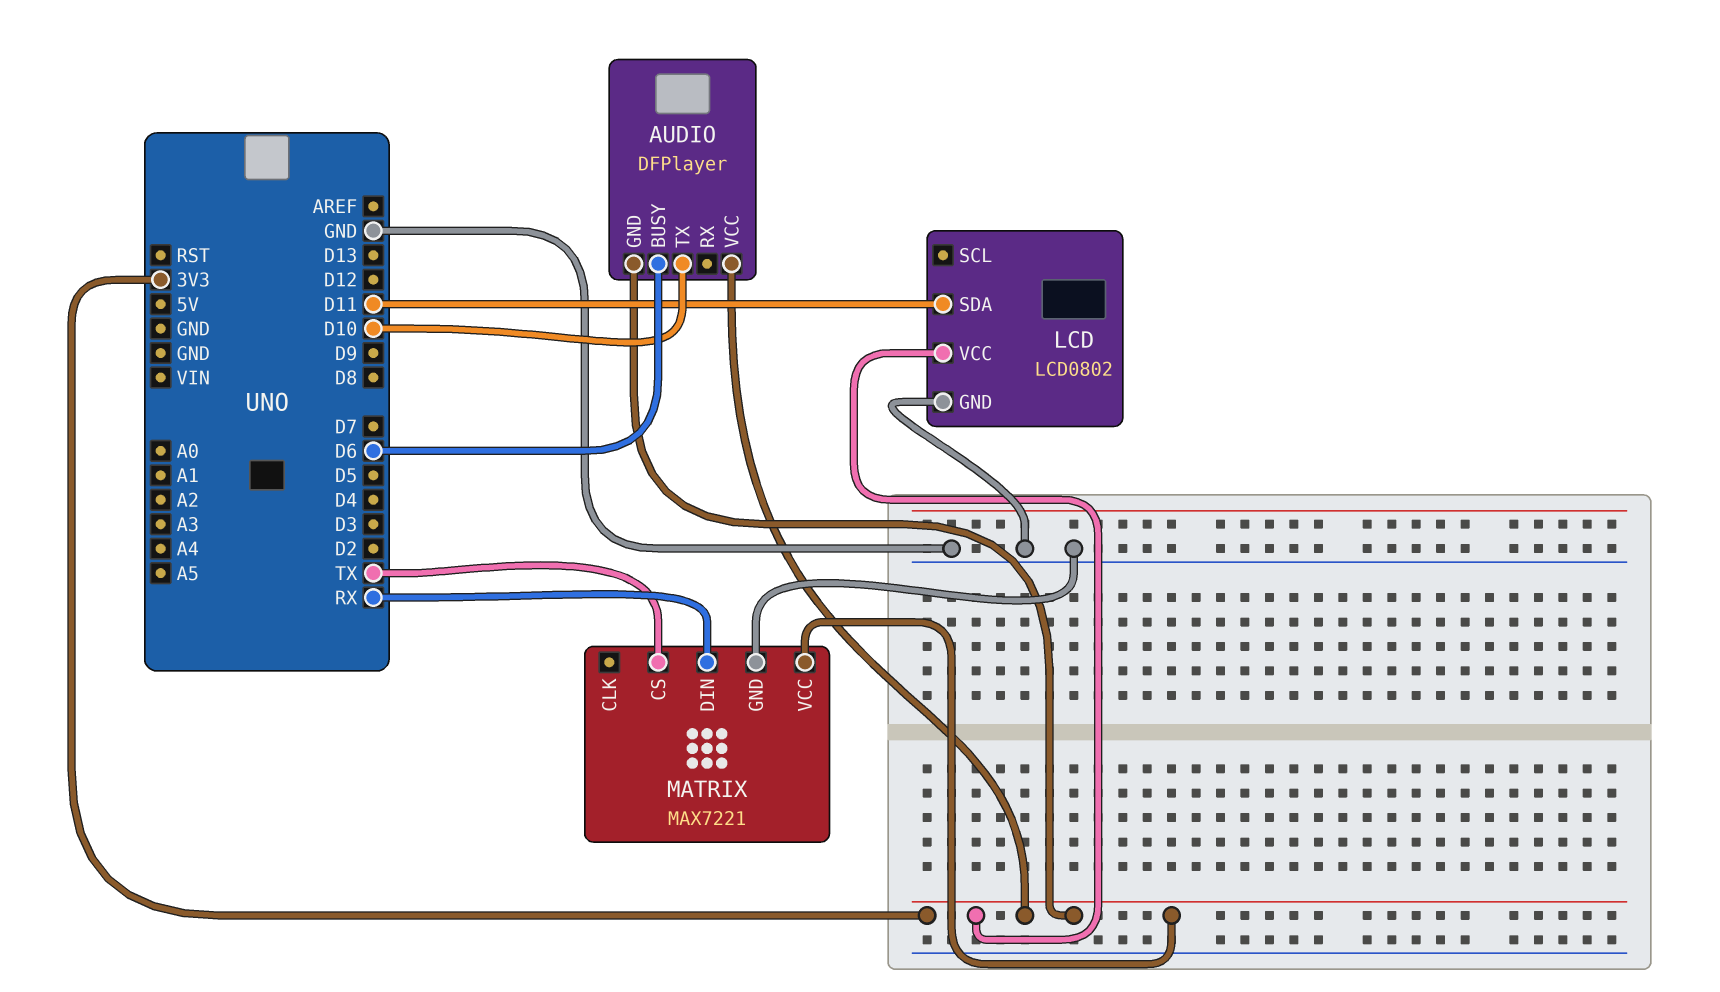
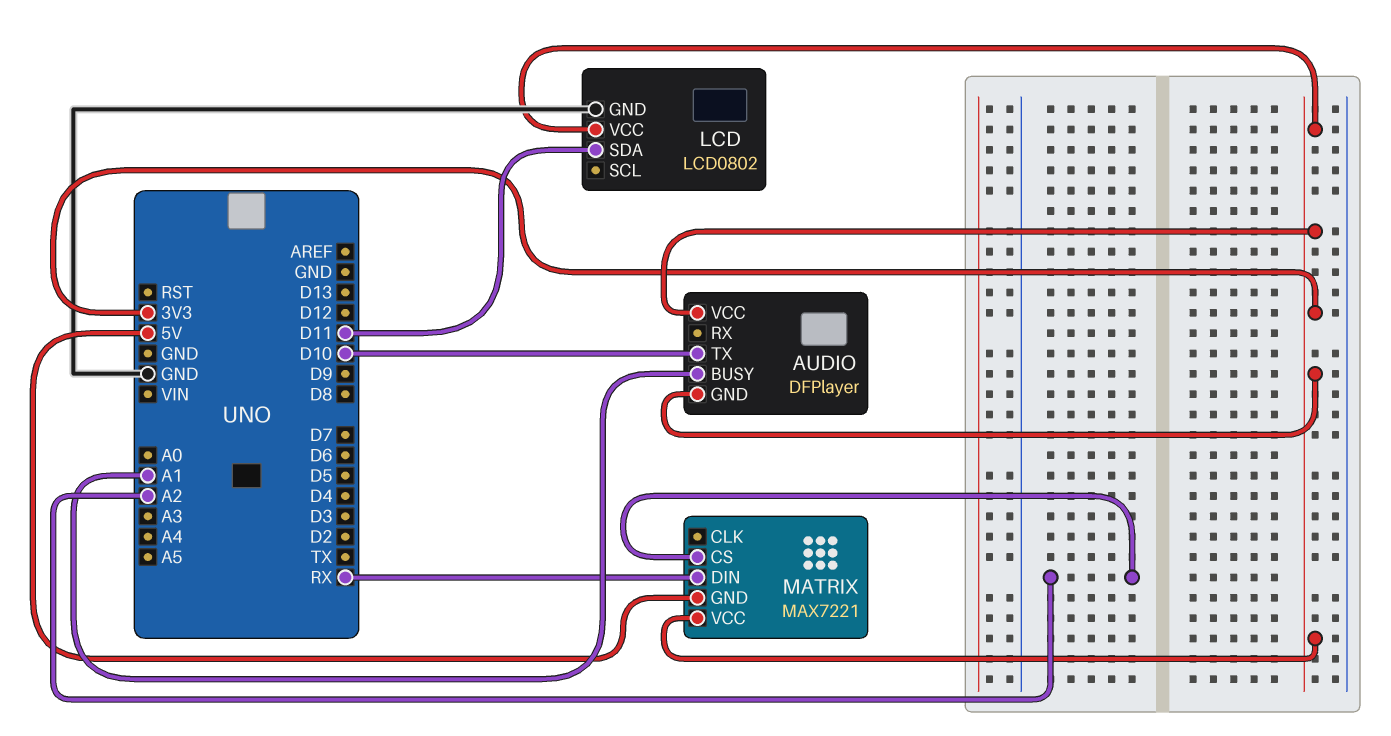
AUDIO pin BUSY: D6 -> A1
MATRIX pin CS: TX -> A2
MATRIX pin GND: GND -> 5V

